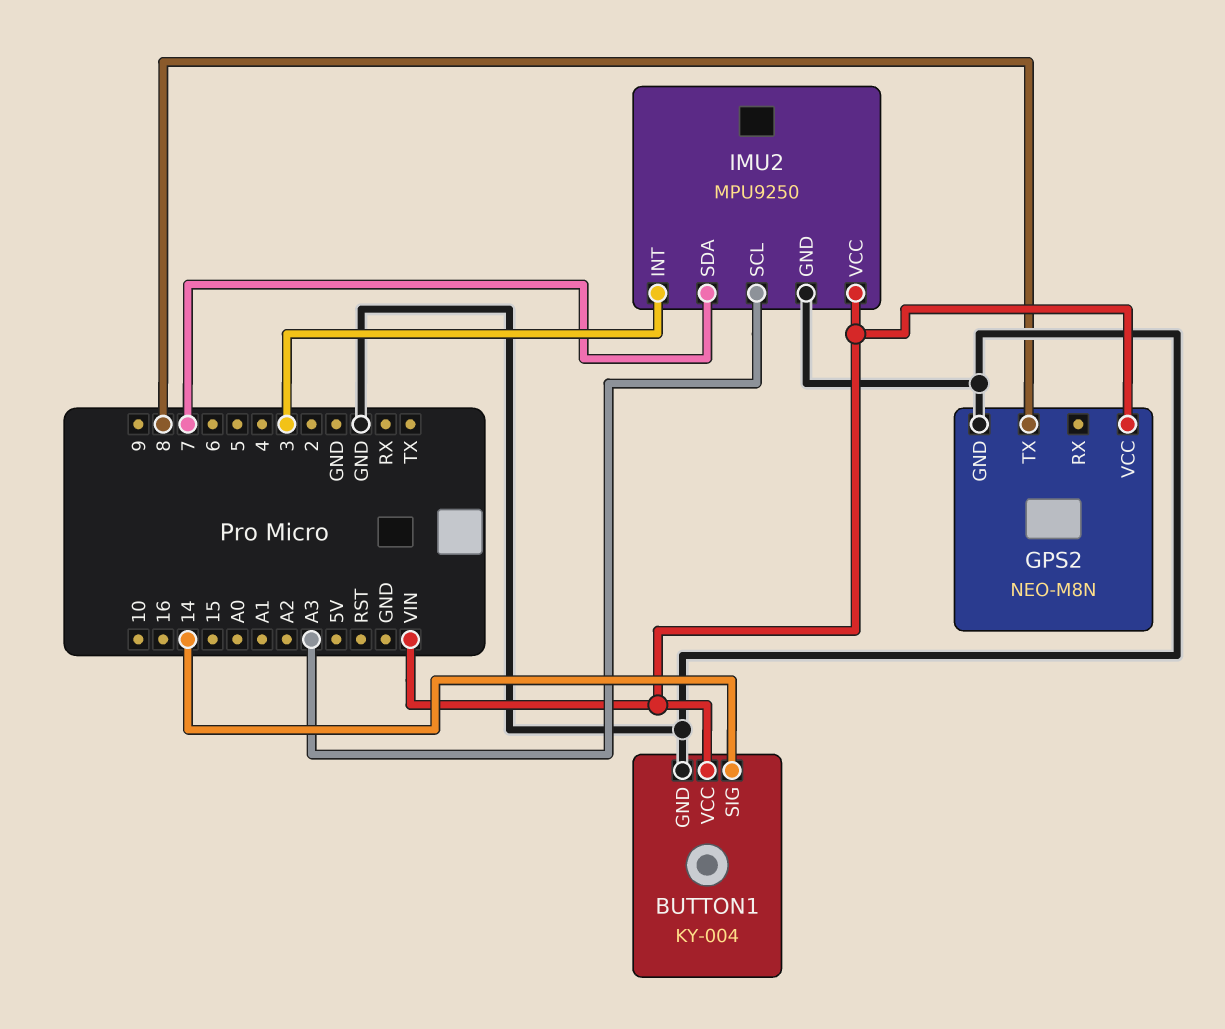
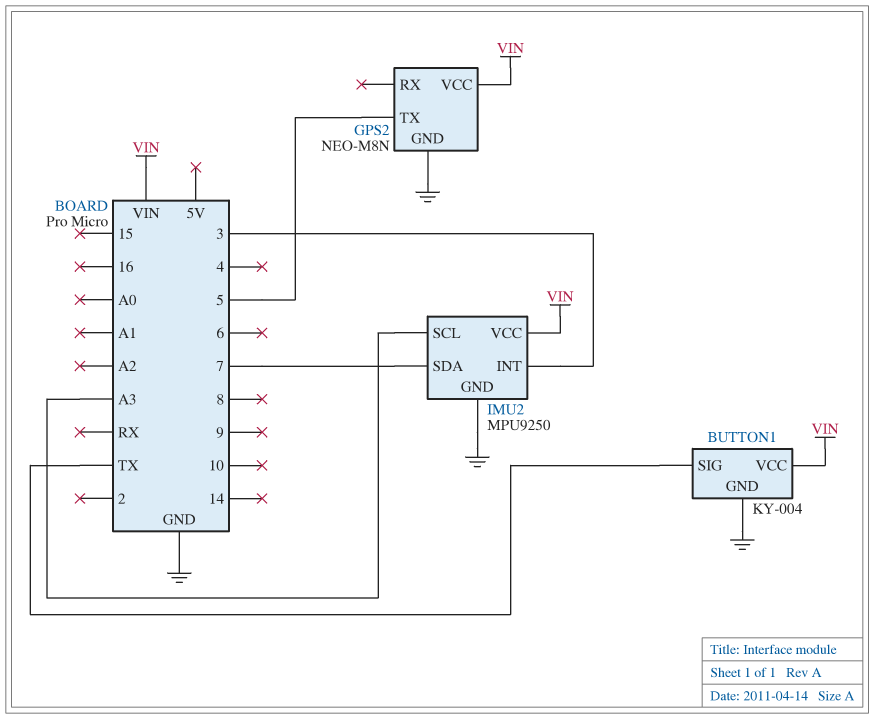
BUTTON1 pin SIG: 14 -> TX
GPS2 pin TX: 8 -> 5

